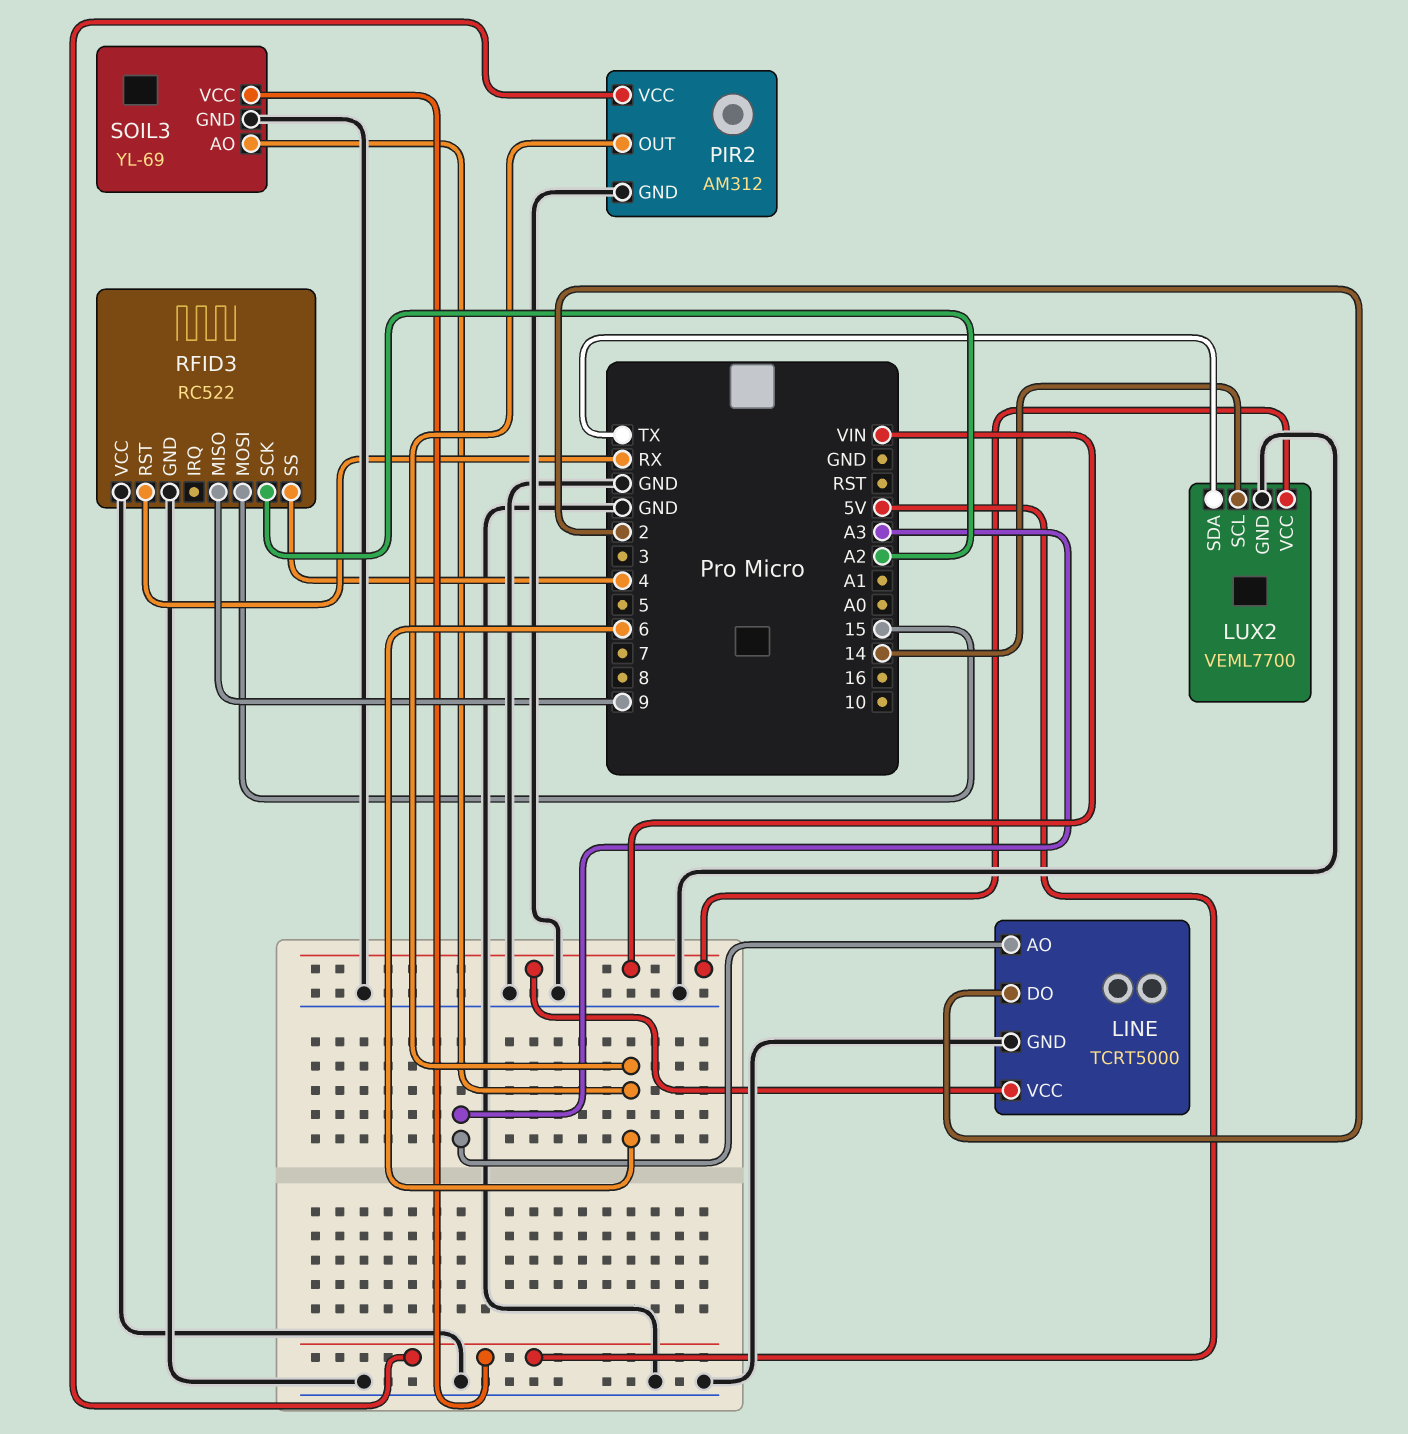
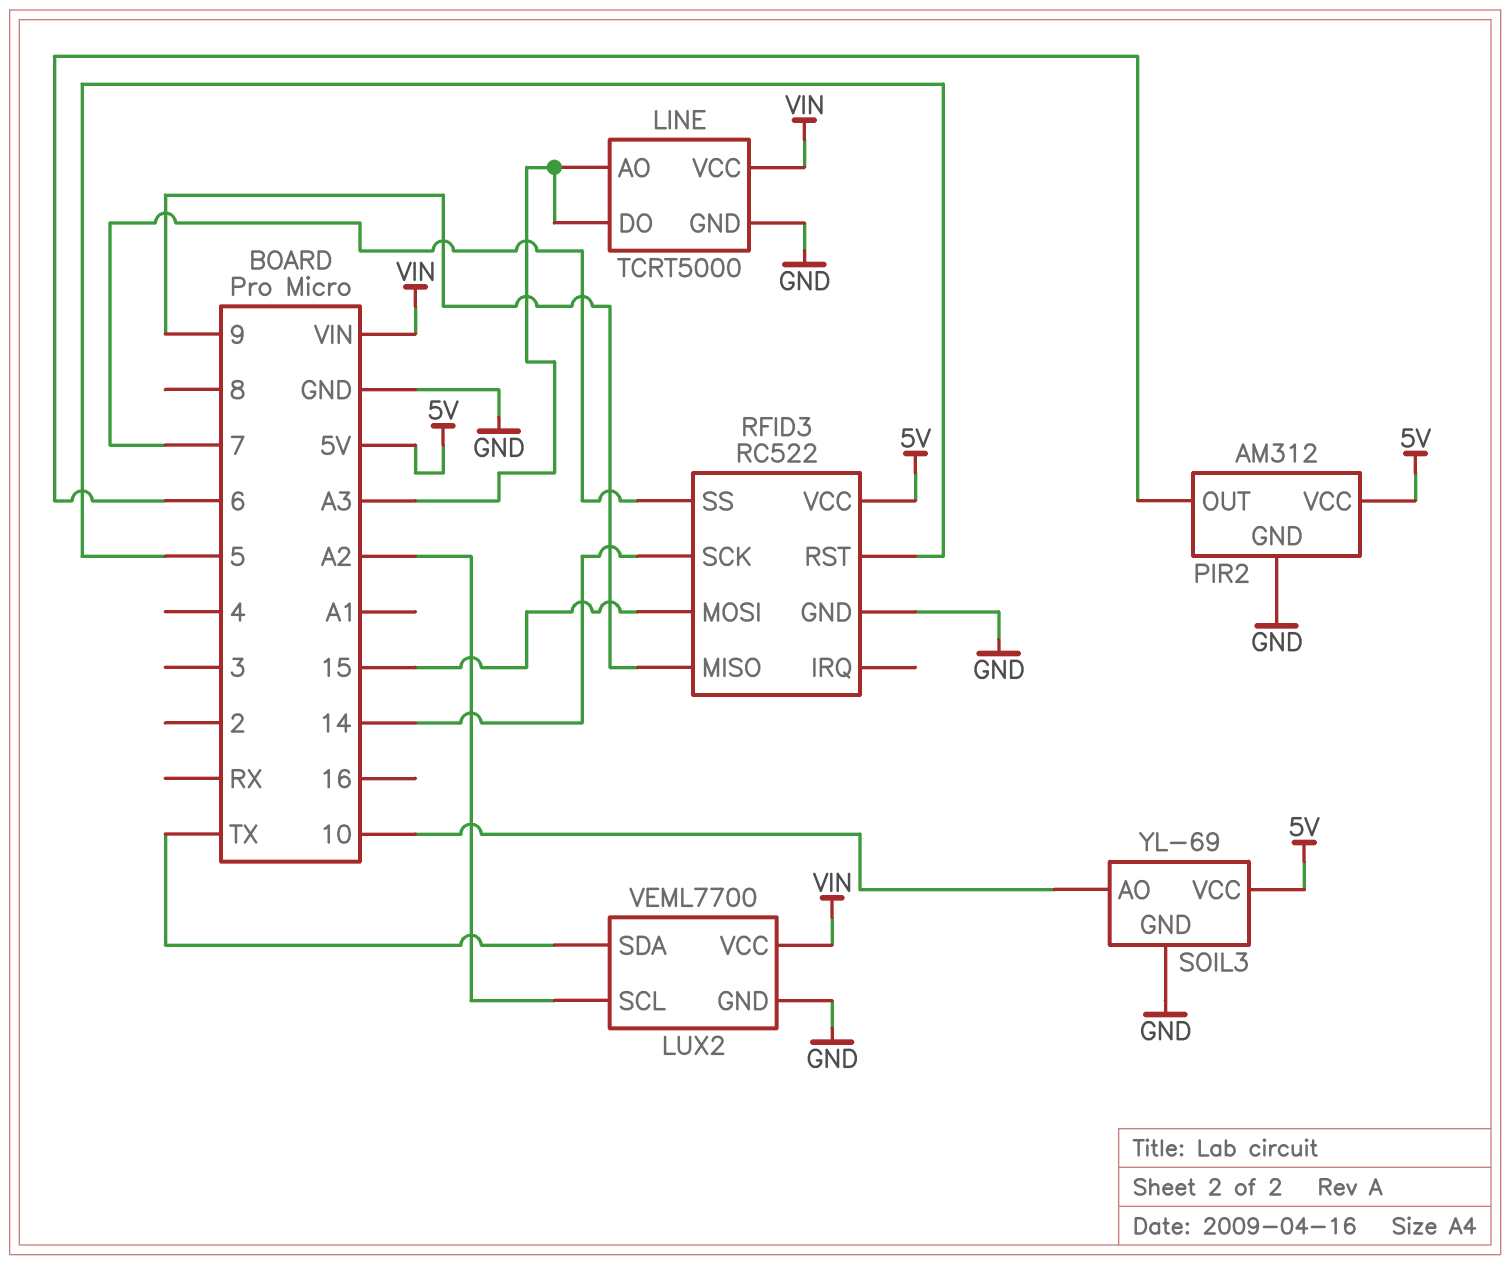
LINE pin DO: 2 -> A3
LUX2 pin SCL: 14 -> A2
RFID3 pin RST: RX -> 5
RFID3 pin SCK: A2 -> 14
RFID3 pin SS: 4 -> 7
RFID3 pin VCC: GND -> 5V
SOIL3 pin AO: 6 -> 10

